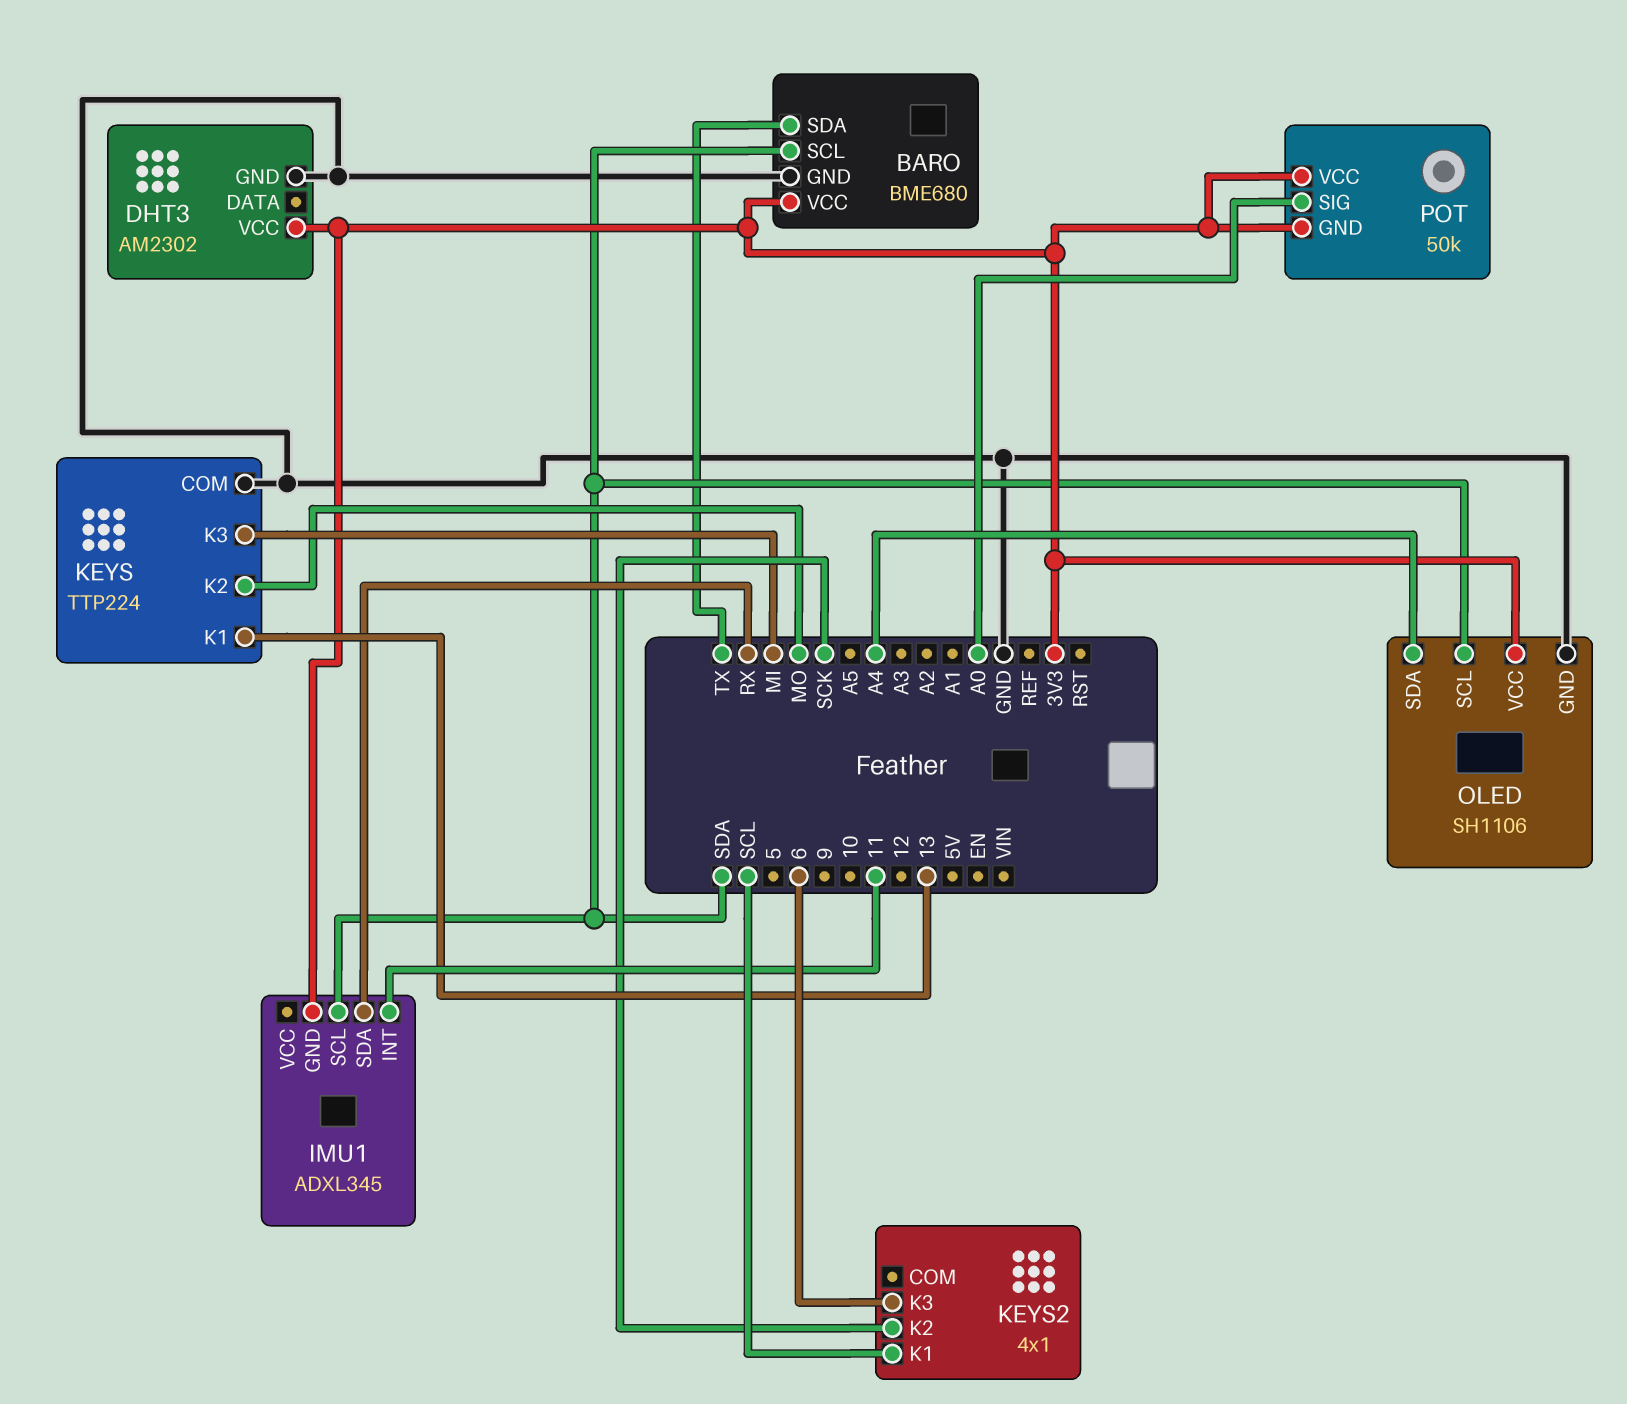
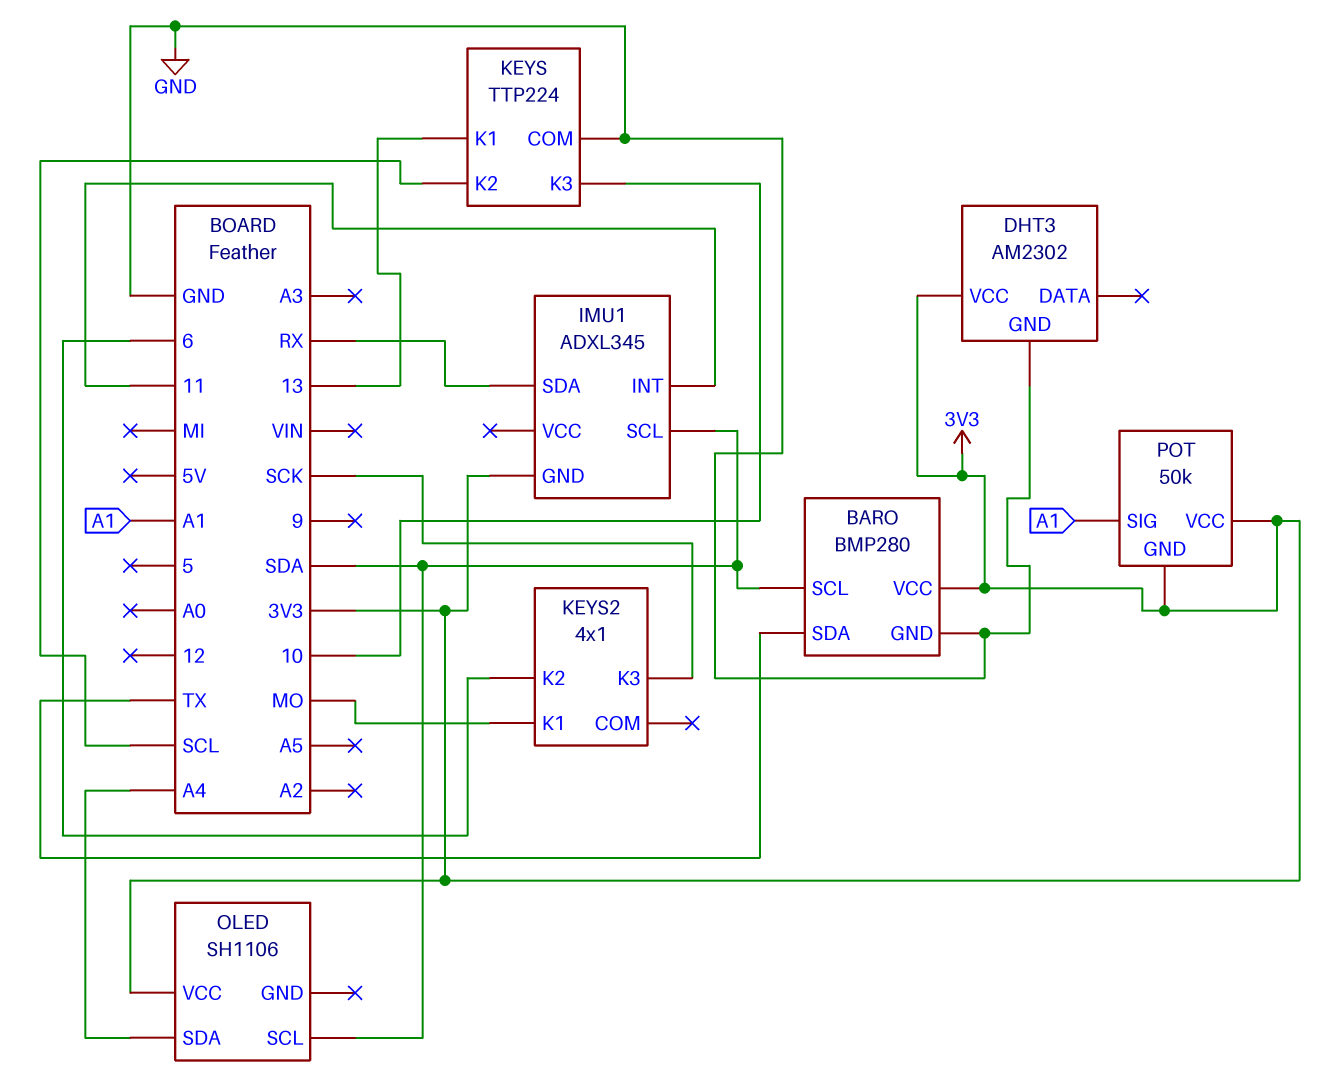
BARO: BME680 -> BMP280
KEYS pin K2: MO -> SCL
KEYS pin K3: MI -> 10
KEYS2 pin K1: SCL -> MO
KEYS2 pin K2: SCK -> 6
KEYS2 pin K3: 6 -> SCK
OLED pin GND: GND -> none
POT pin SIG: A0 -> A1

